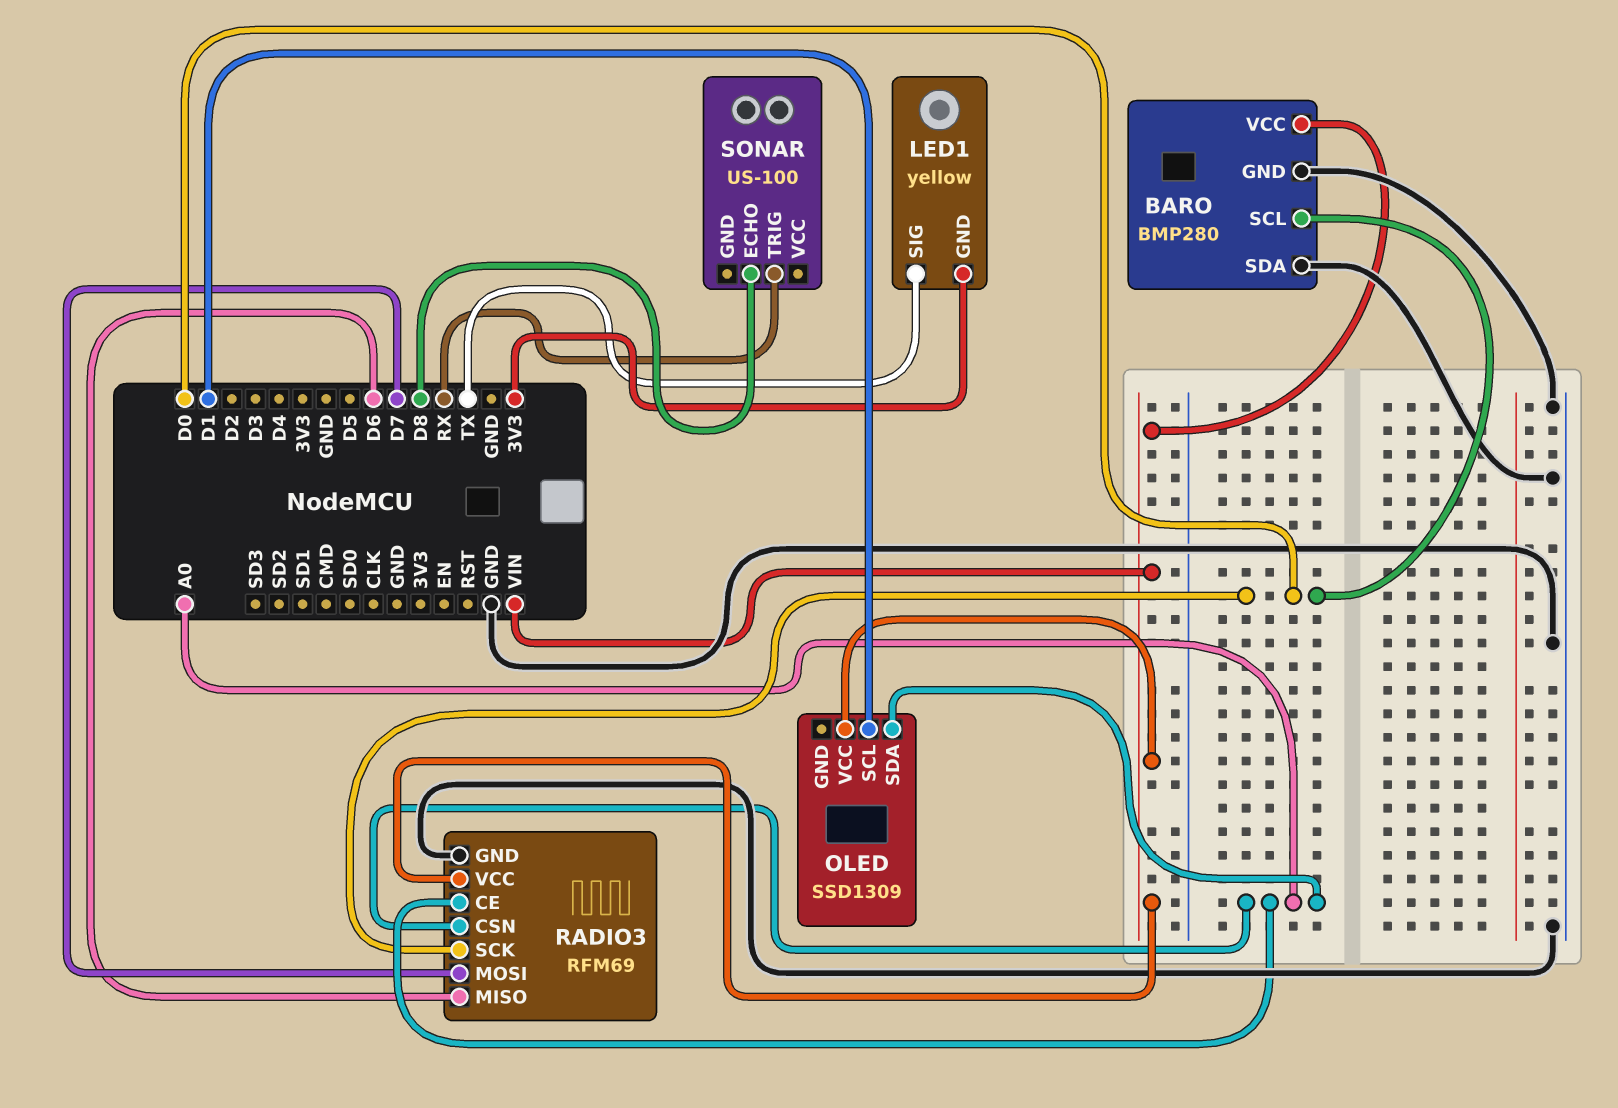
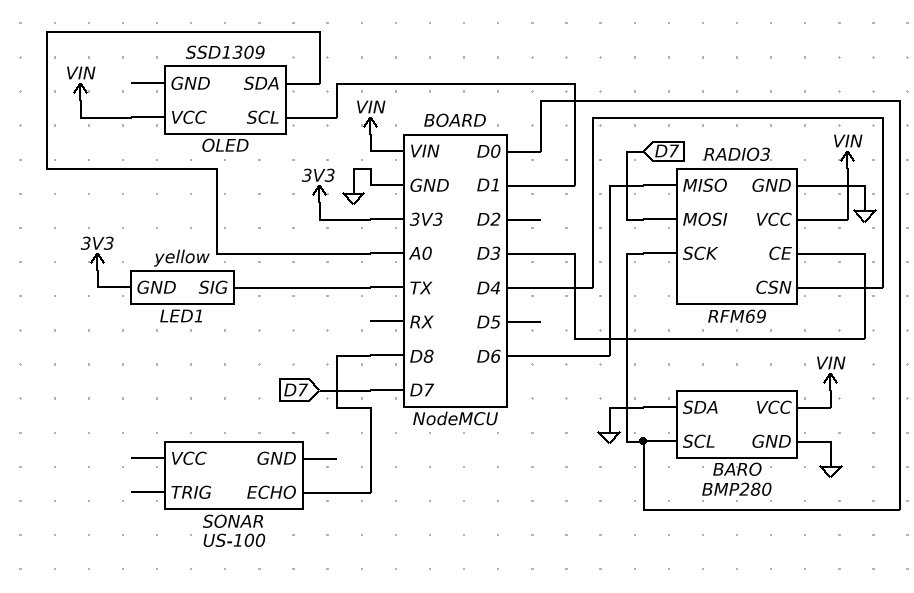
RADIO3 pin CE: A0 -> D3
RADIO3 pin CSN: A0 -> D4
SONAR pin TRIG: RX -> none

